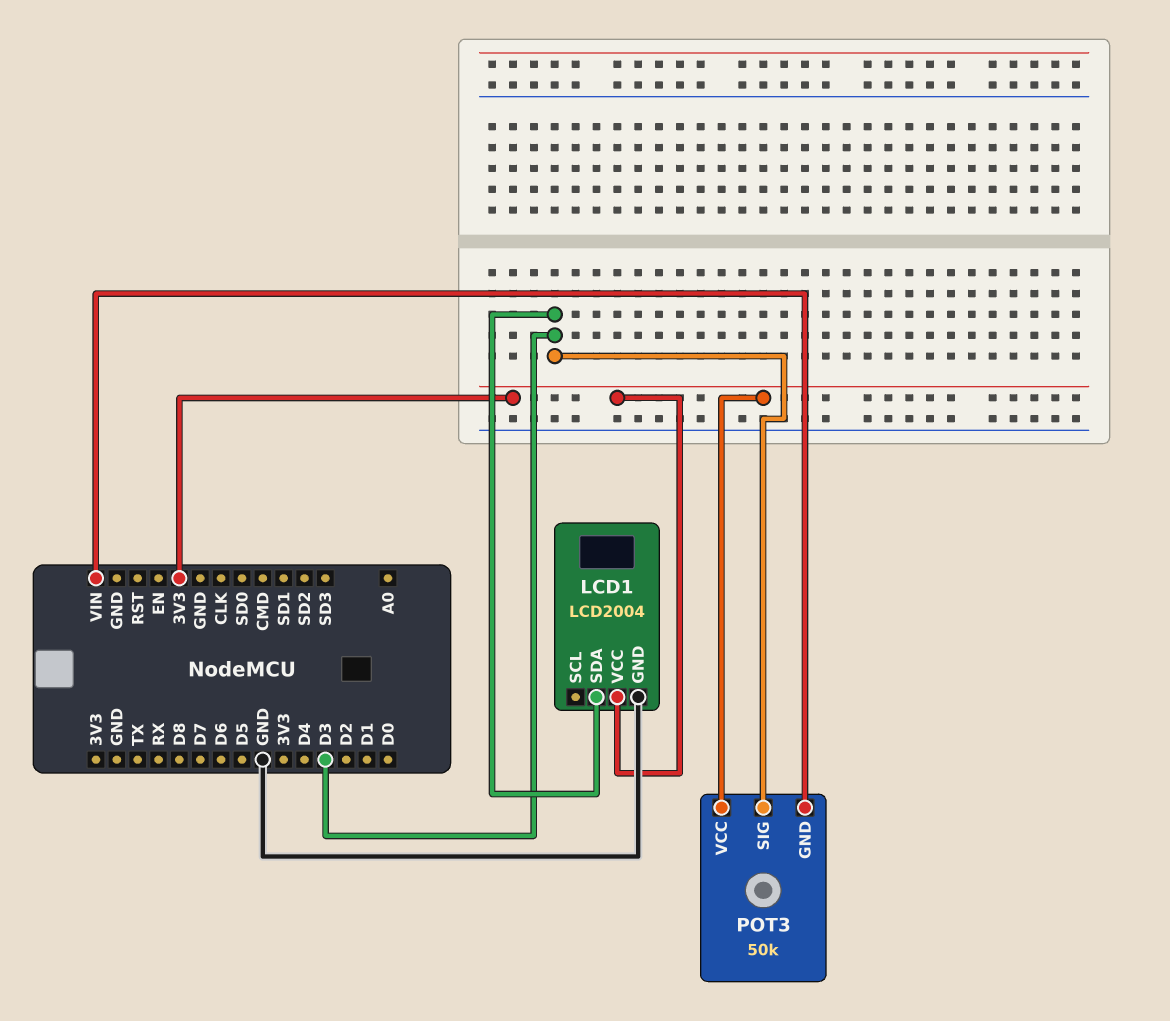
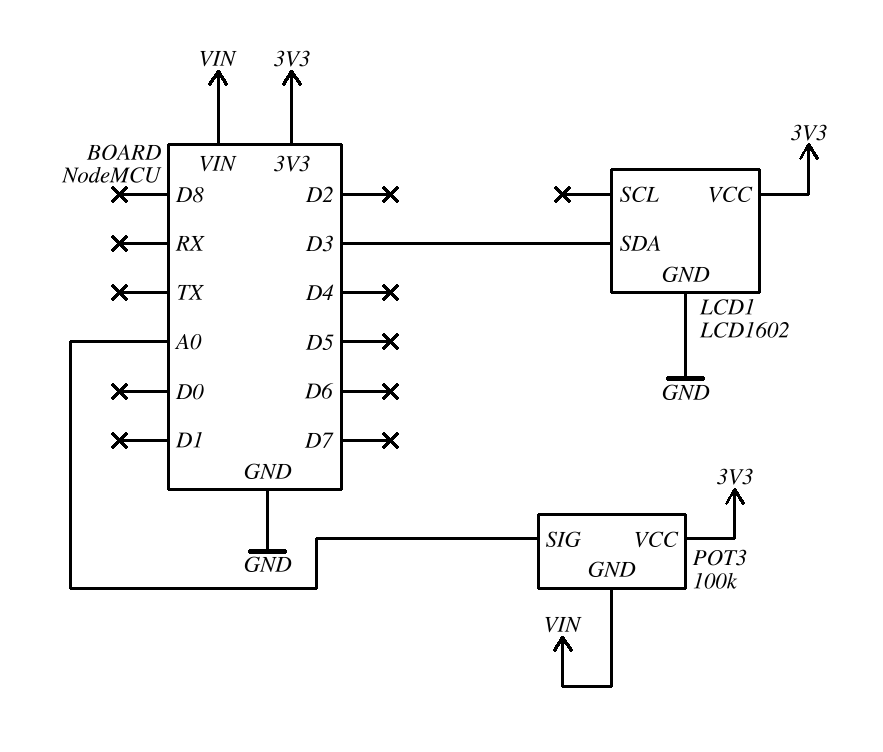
LCD1: LCD2004 -> LCD1602
POT3: 50k -> 100k
POT3 pin SIG: D3 -> A0

